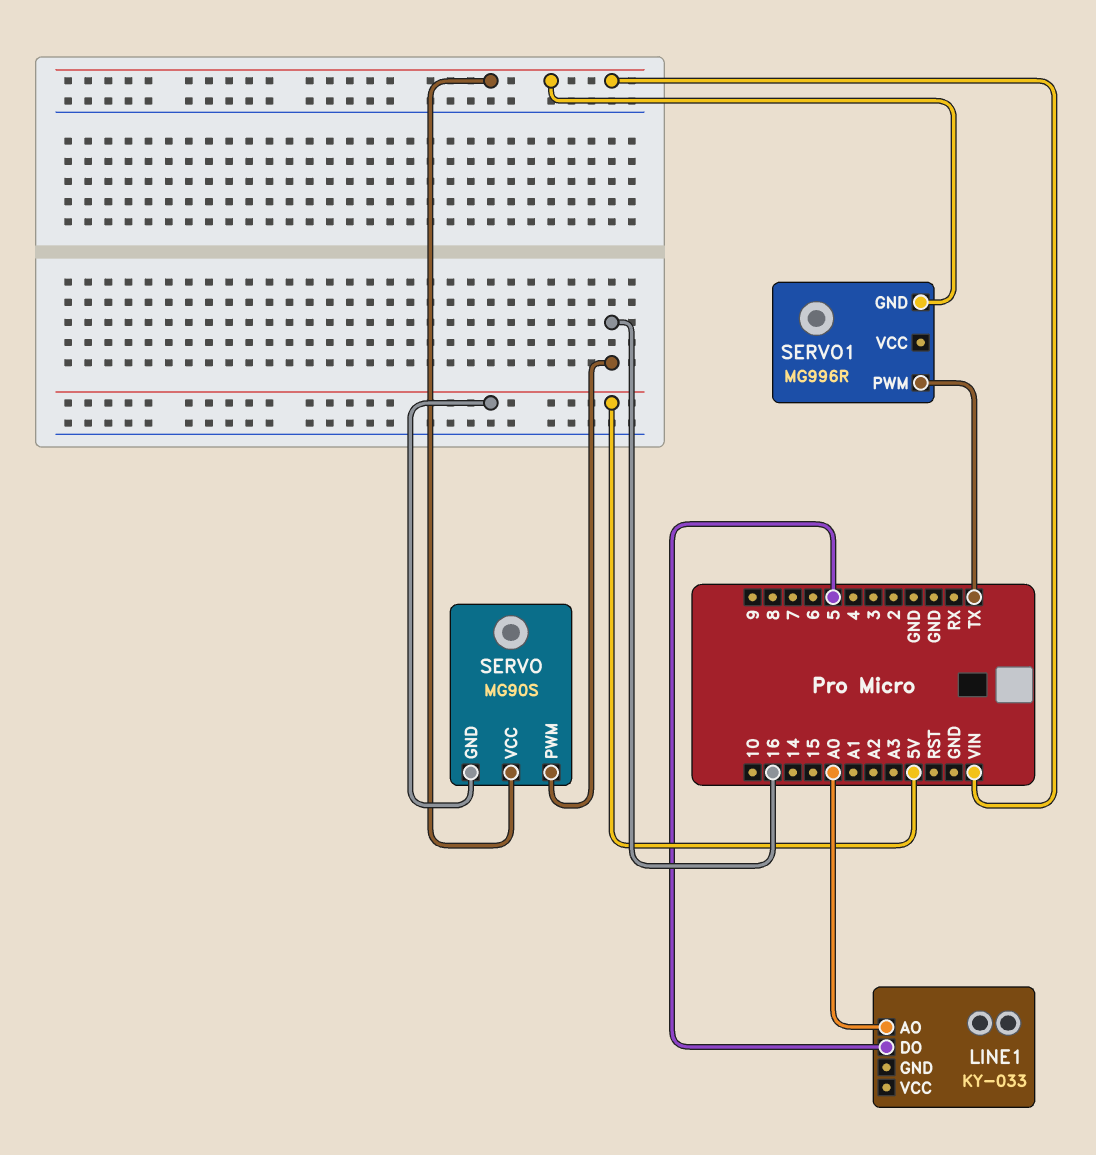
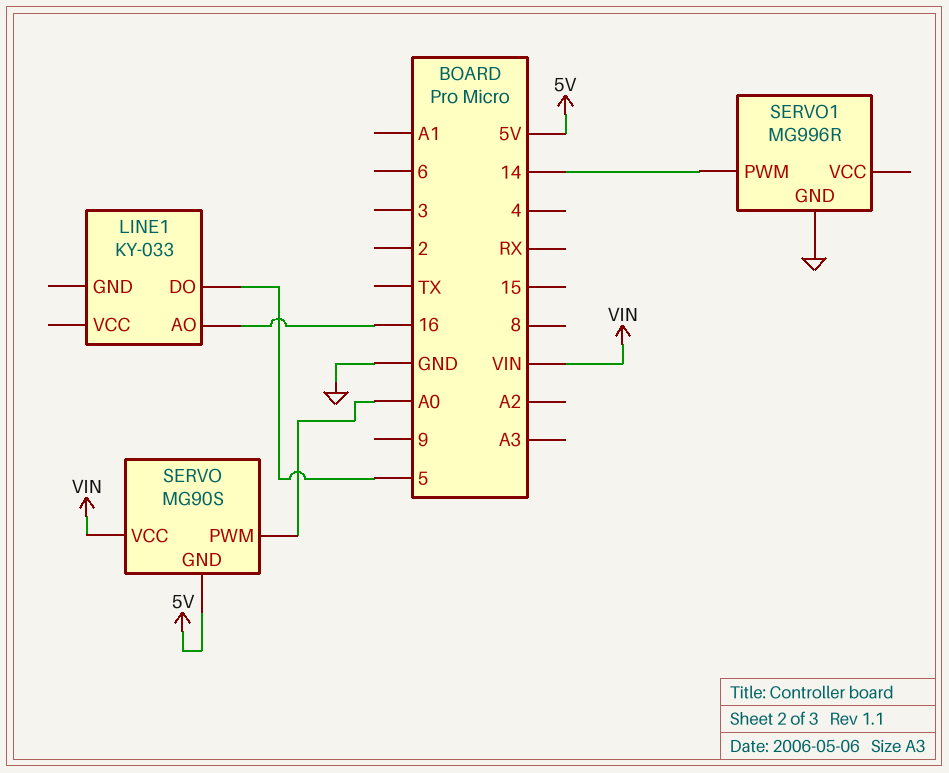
LINE1 pin AO: A0 -> 16
SERVO pin PWM: 16 -> A0
SERVO1 pin GND: VIN -> GND
SERVO1 pin PWM: TX -> 14

